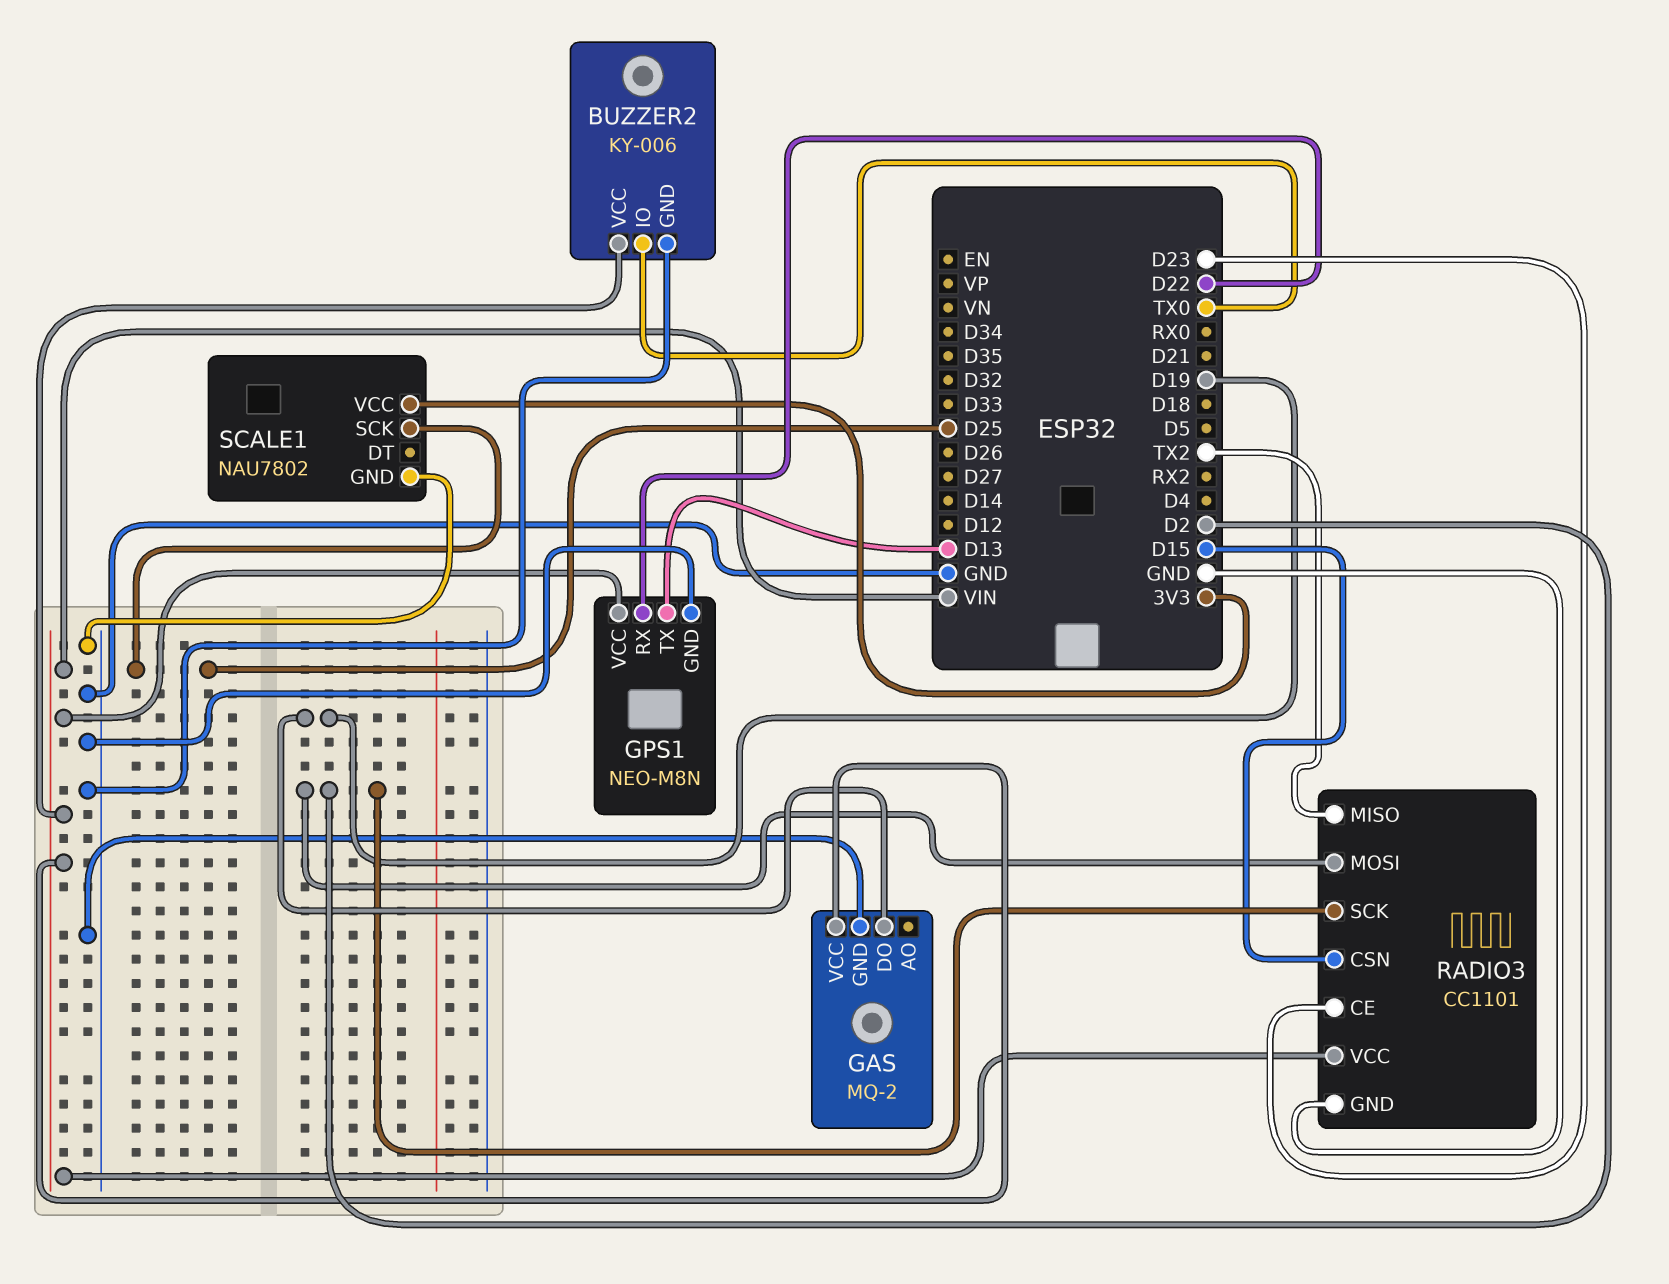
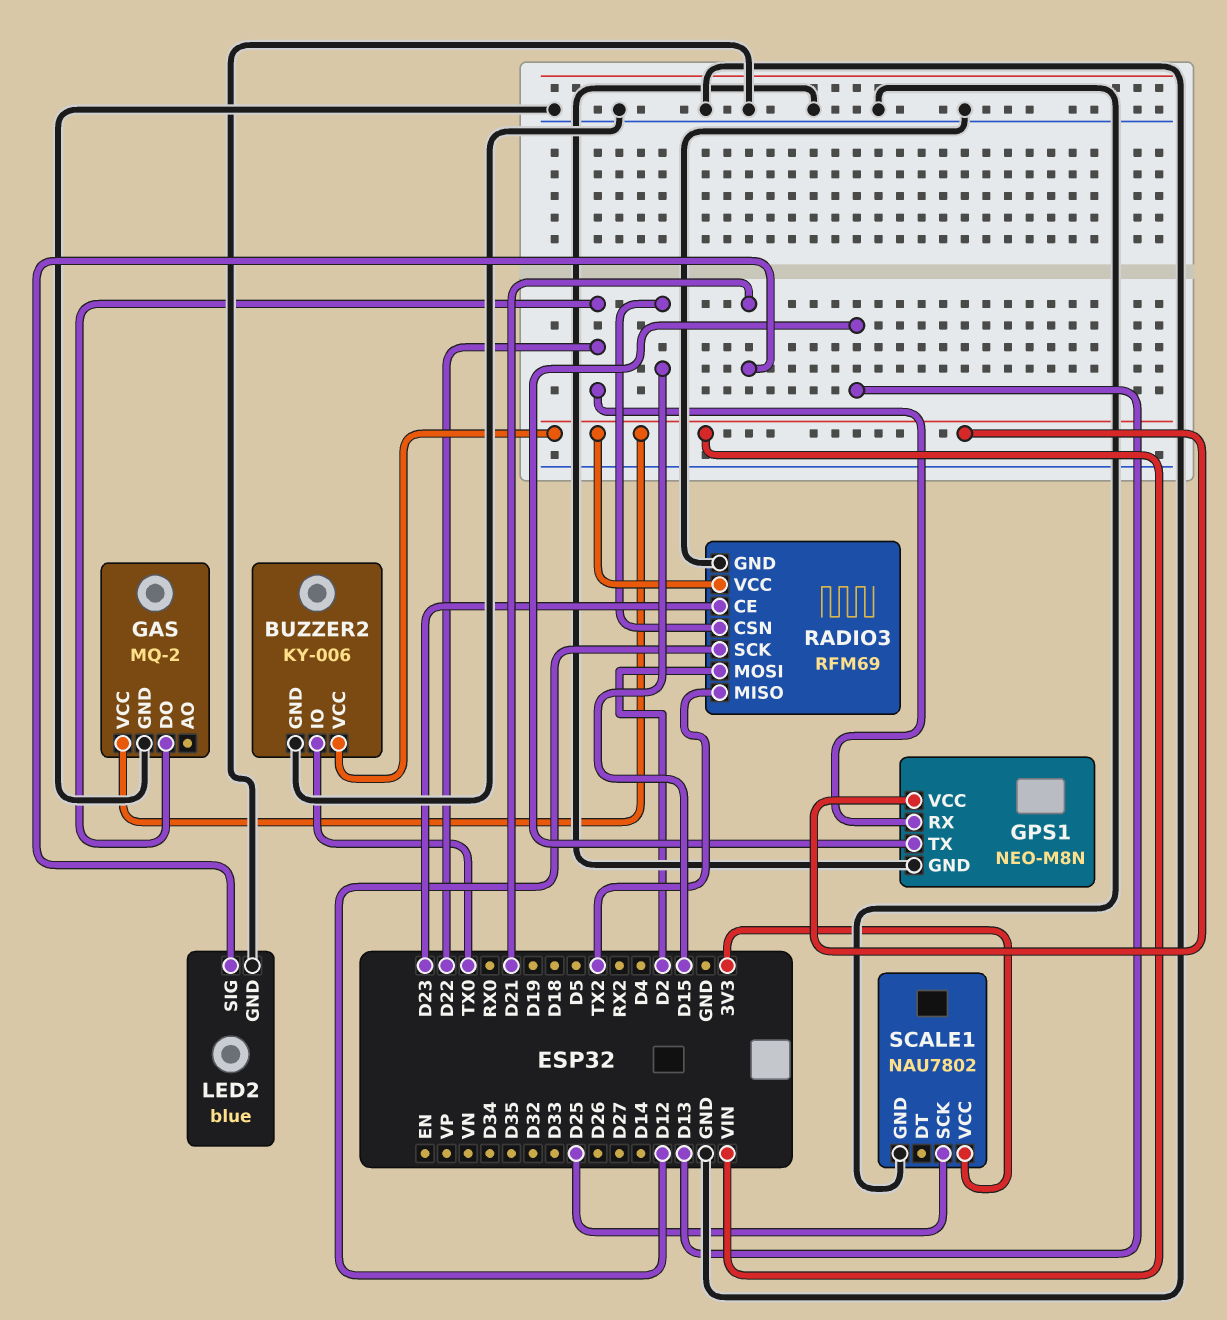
GAS pin DO: D19 -> D22
LED2: none -> blue
LED2 pin GND: none -> GND
LED2 pin SIG: none -> D21
RADIO3: CC1101 -> RFM69
RADIO3 pin SCK: D2 -> D12

